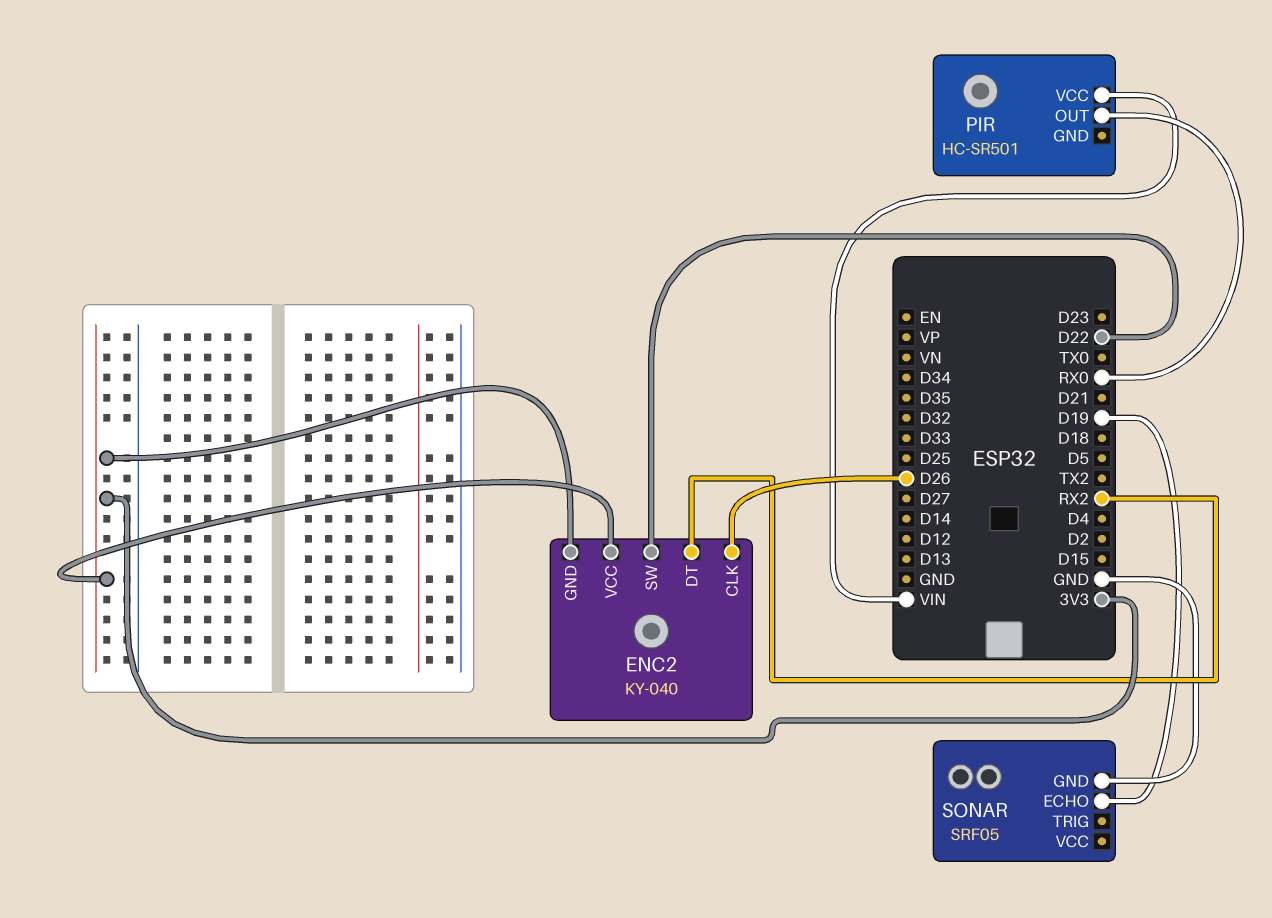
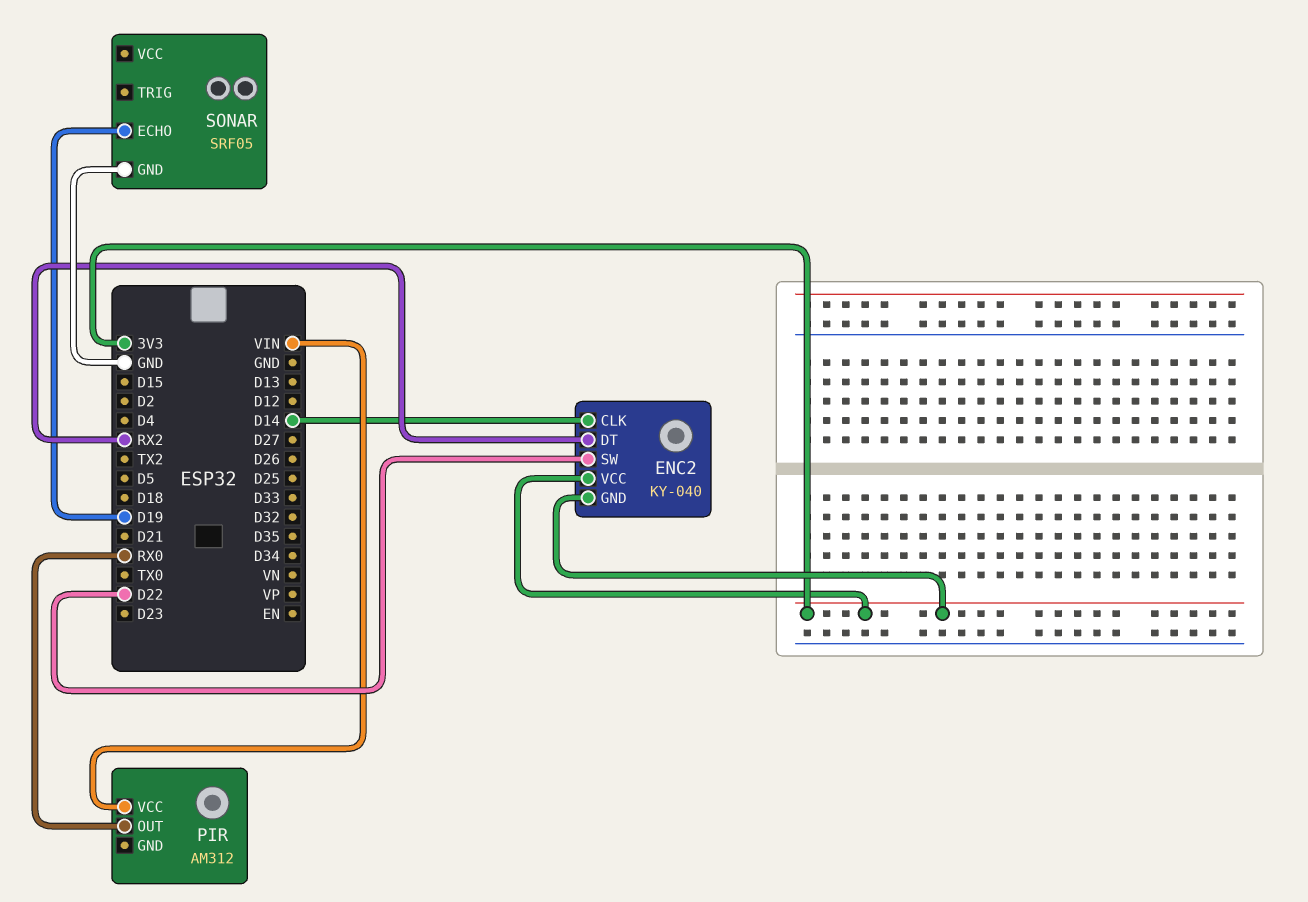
ENC2 pin CLK: D26 -> D14
PIR: HC-SR501 -> AM312

